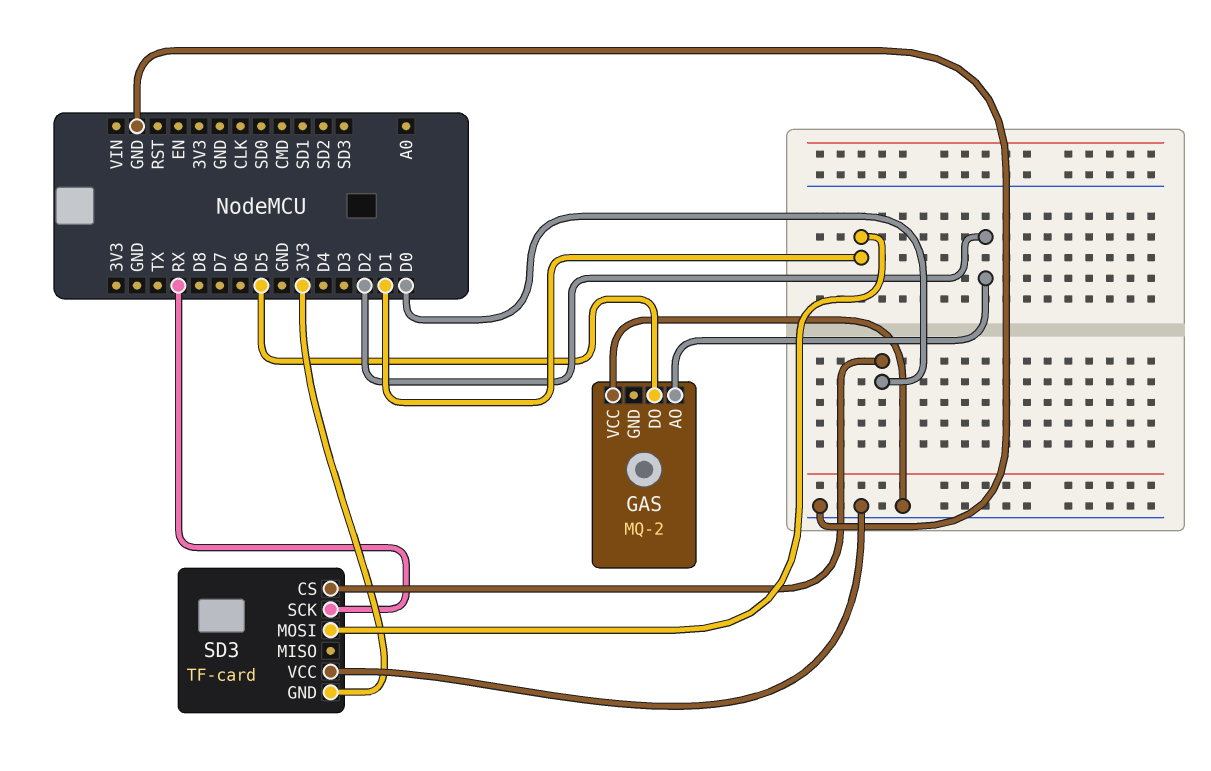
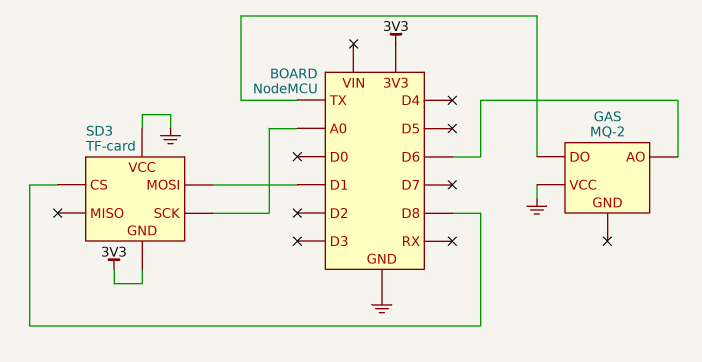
GAS pin AO: D2 -> D6
GAS pin DO: D5 -> TX
SD3 pin CS: D0 -> D8
SD3 pin SCK: RX -> A0

